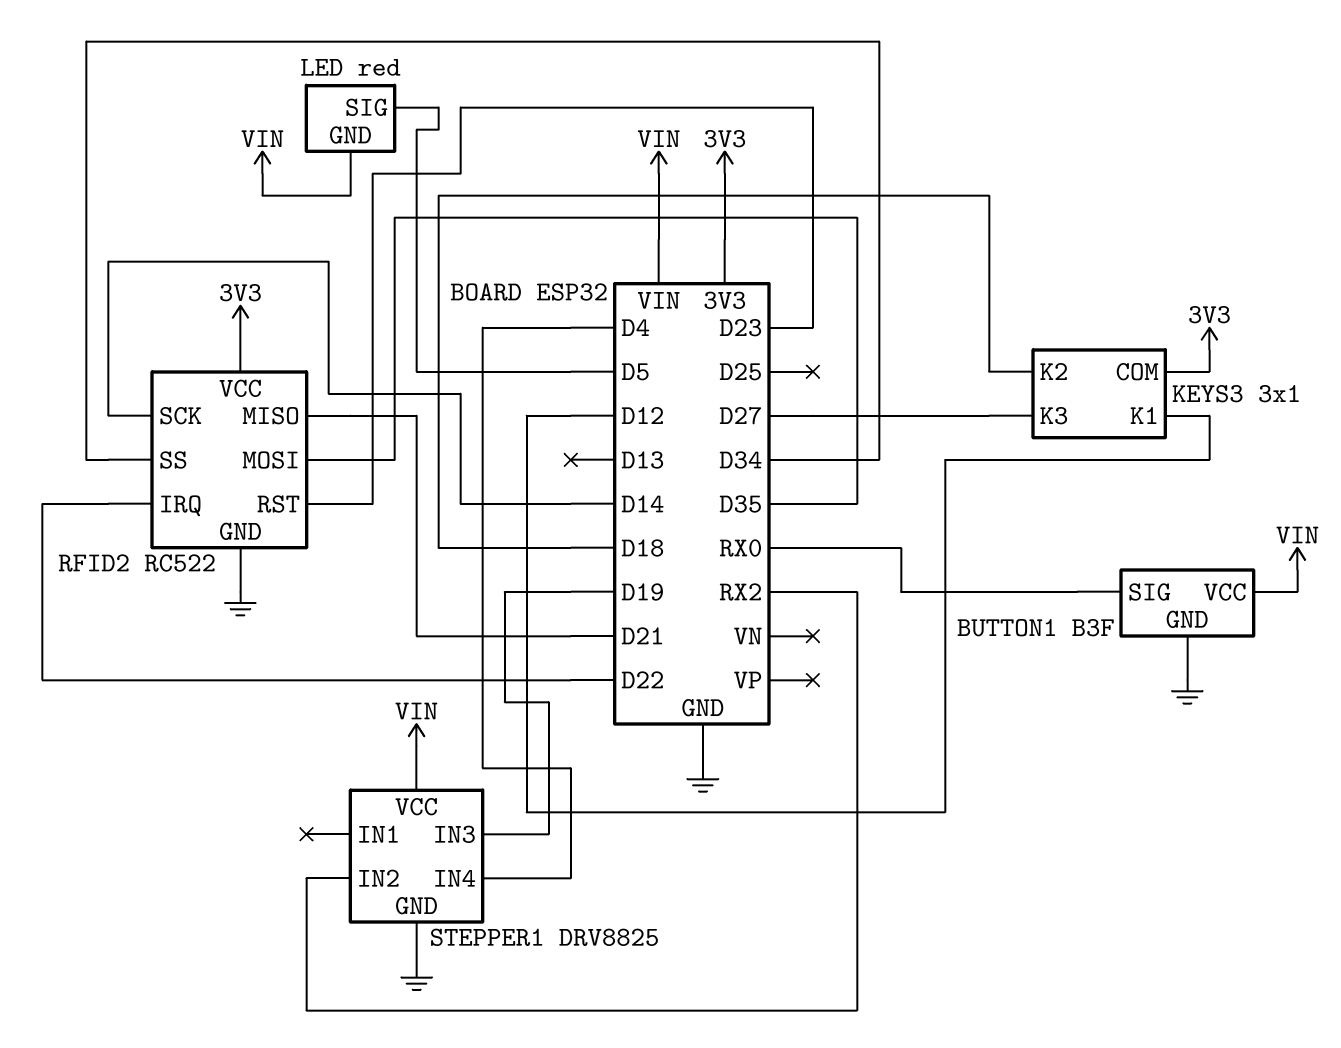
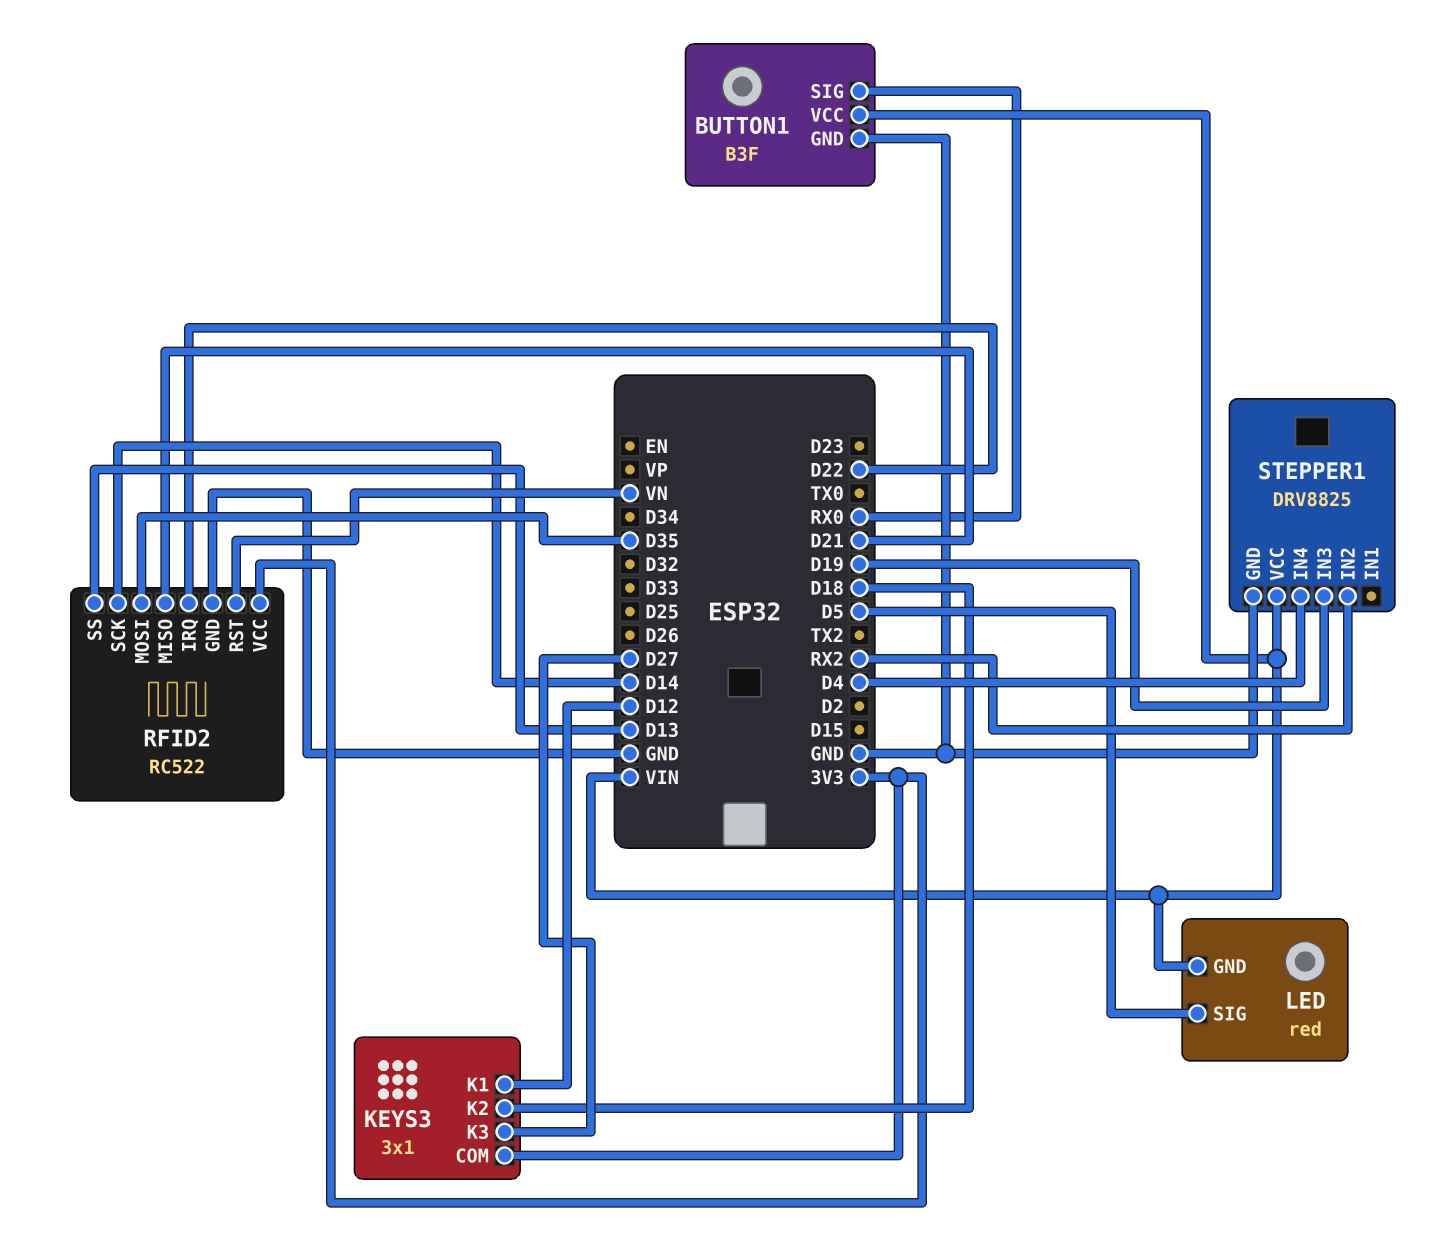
RFID2 pin RST: D23 -> VN
RFID2 pin SS: D34 -> D13

